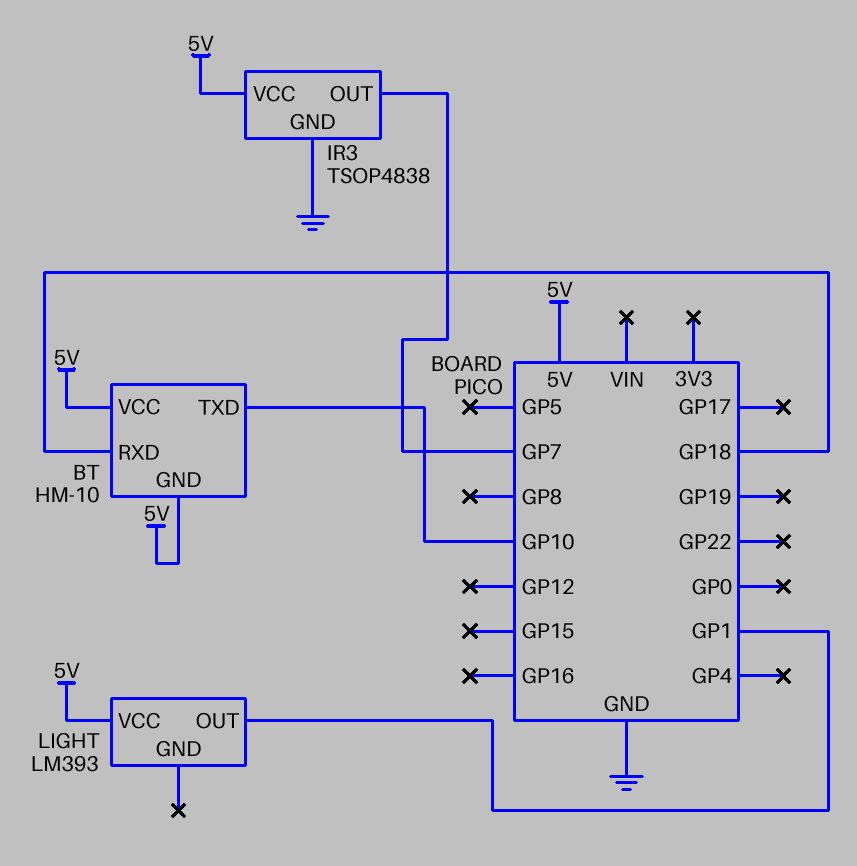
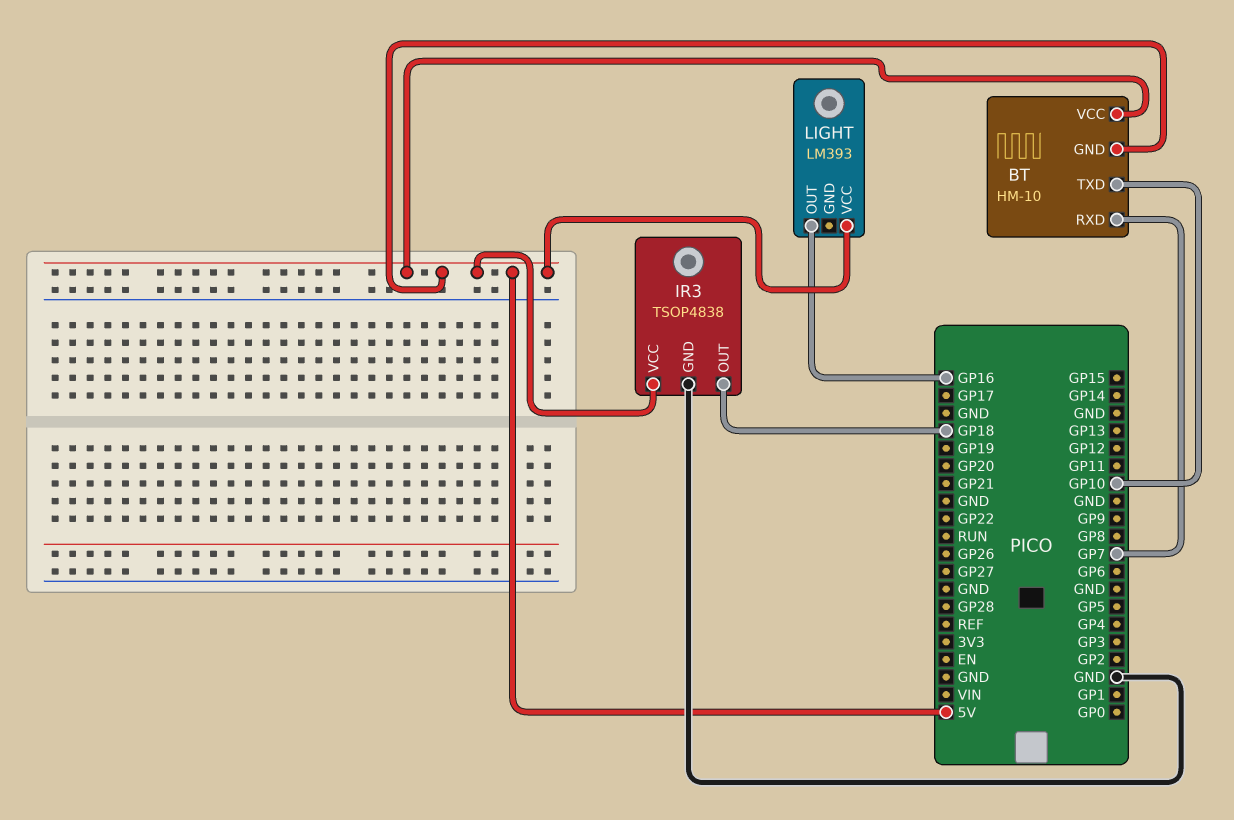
BT pin RXD: GP18 -> GP7
IR3 pin OUT: GP7 -> GP18
LIGHT pin OUT: GP1 -> GP16

